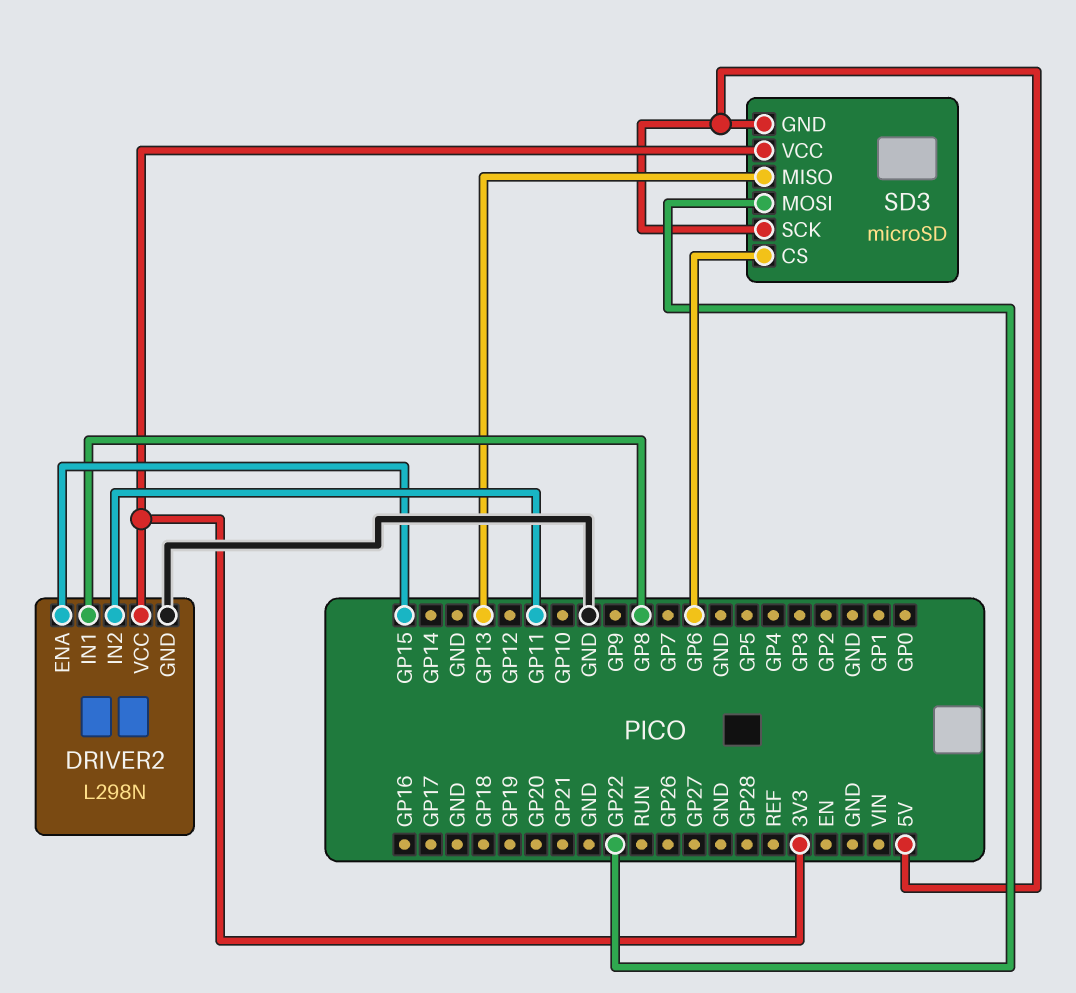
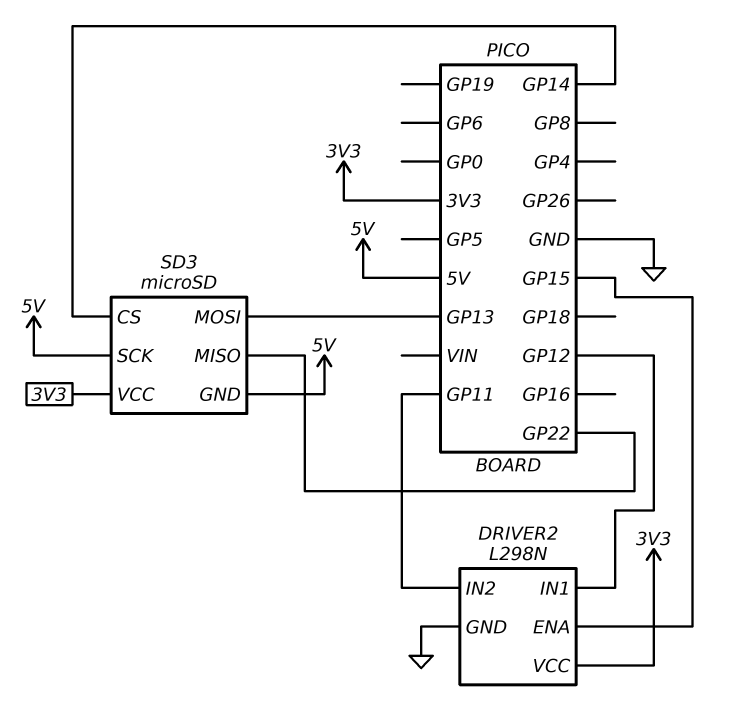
DRIVER2 pin IN1: GP8 -> GP12
SD3 pin CS: GP6 -> GP14
SD3 pin MISO: GP13 -> GP22
SD3 pin MOSI: GP22 -> GP13

